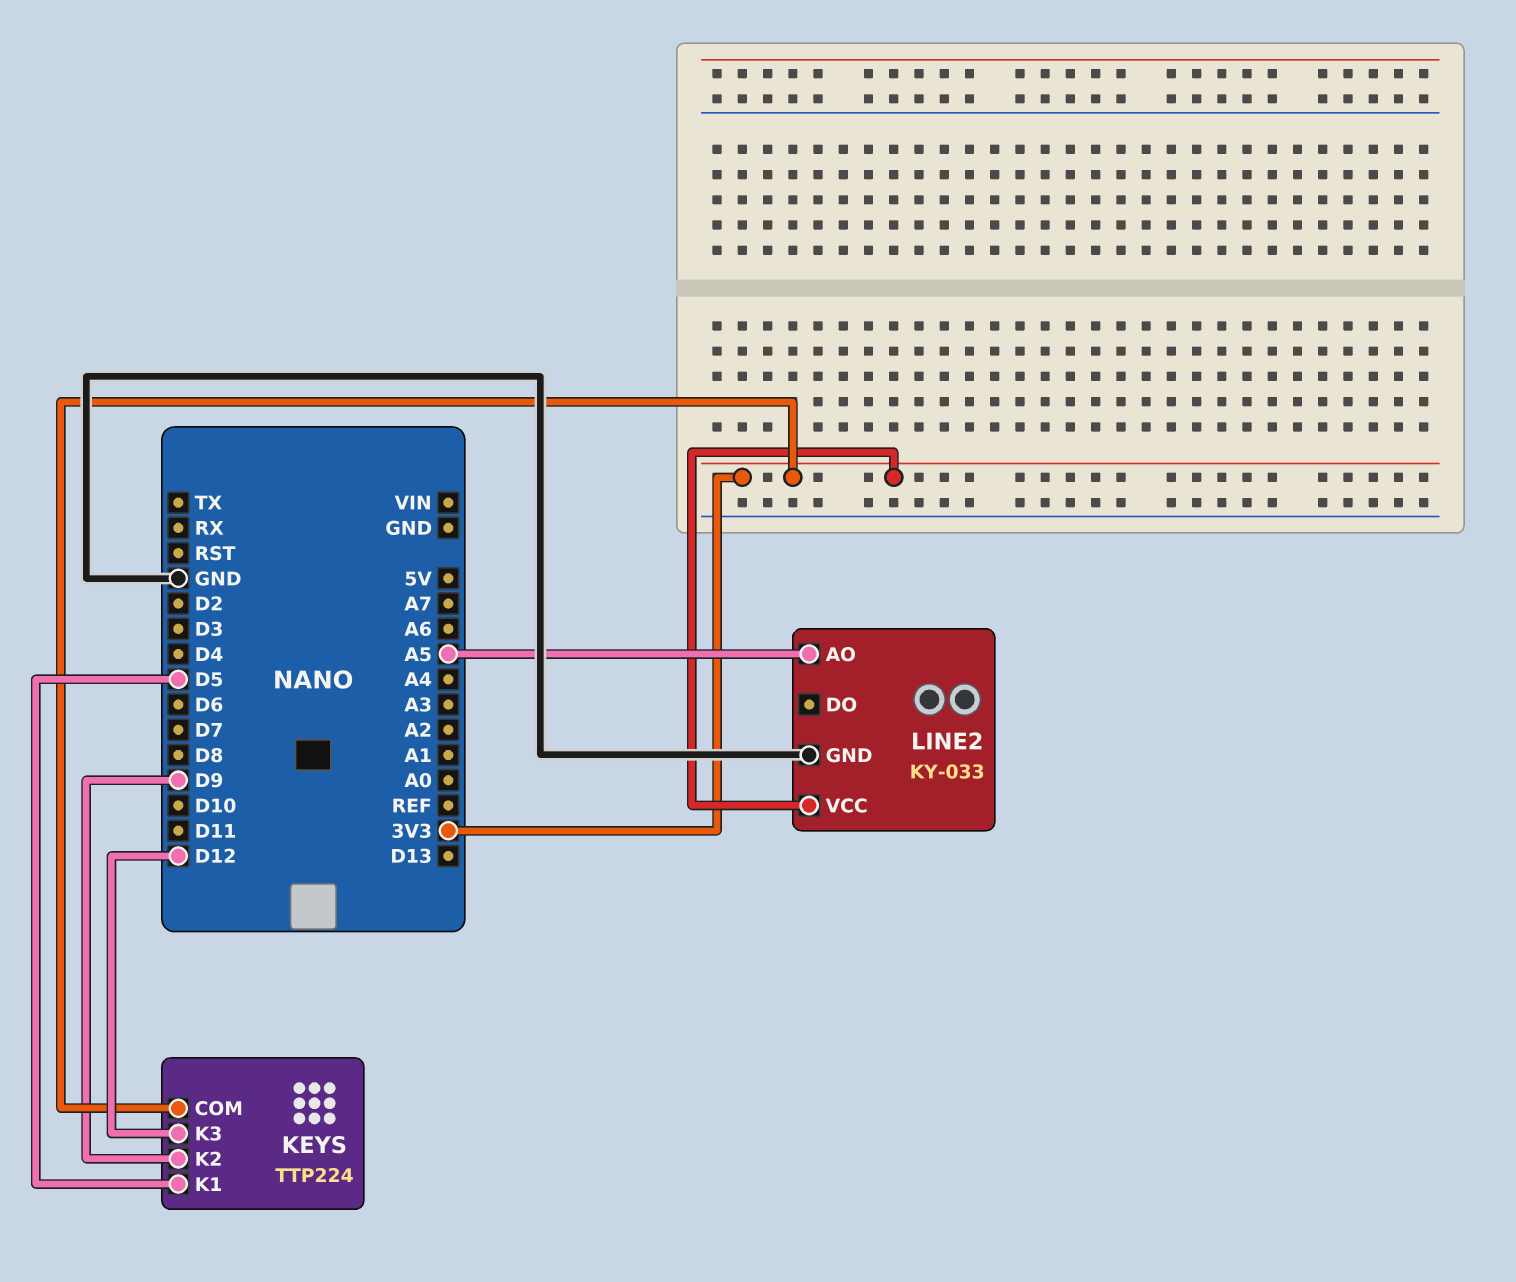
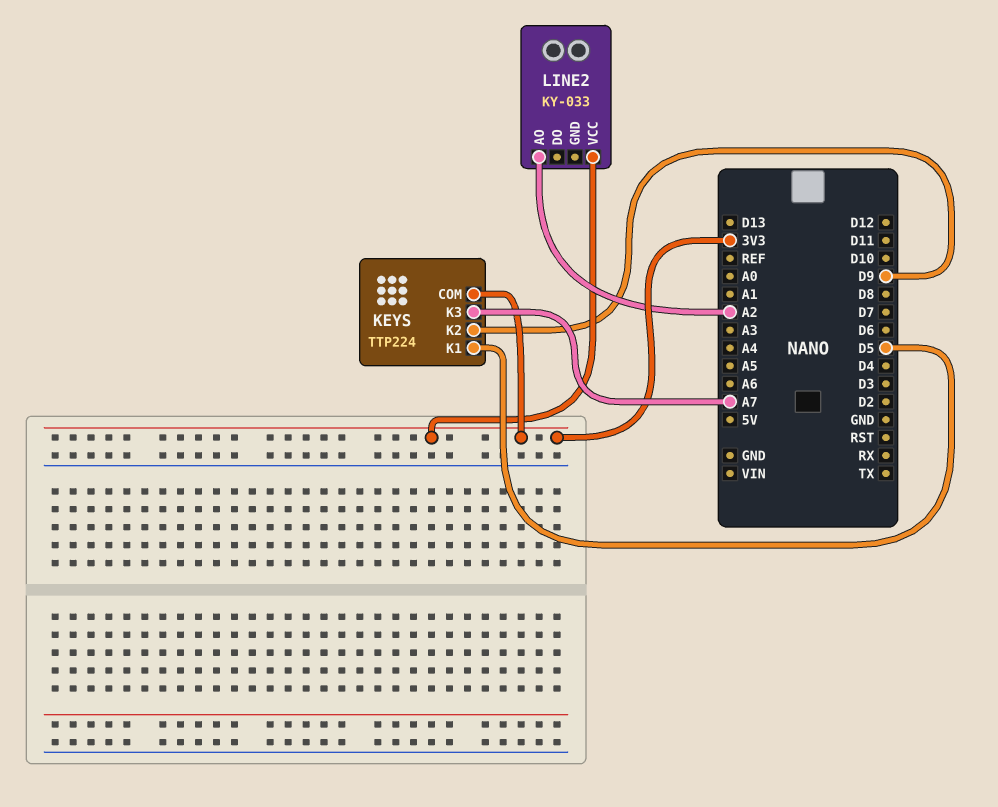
KEYS pin K3: D12 -> A7
LINE2 pin AO: A5 -> A2
LINE2 pin GND: GND -> none

